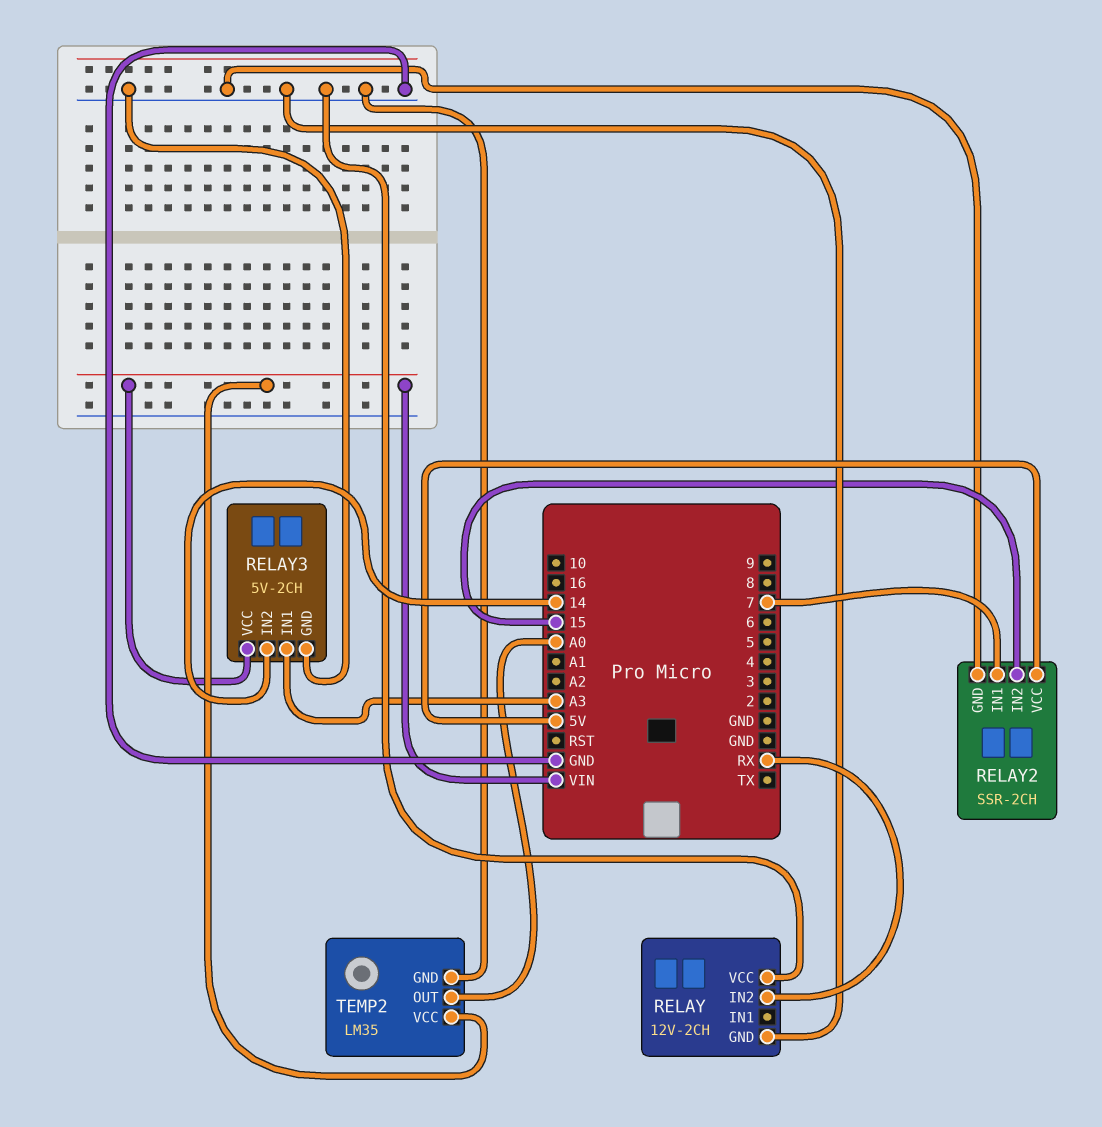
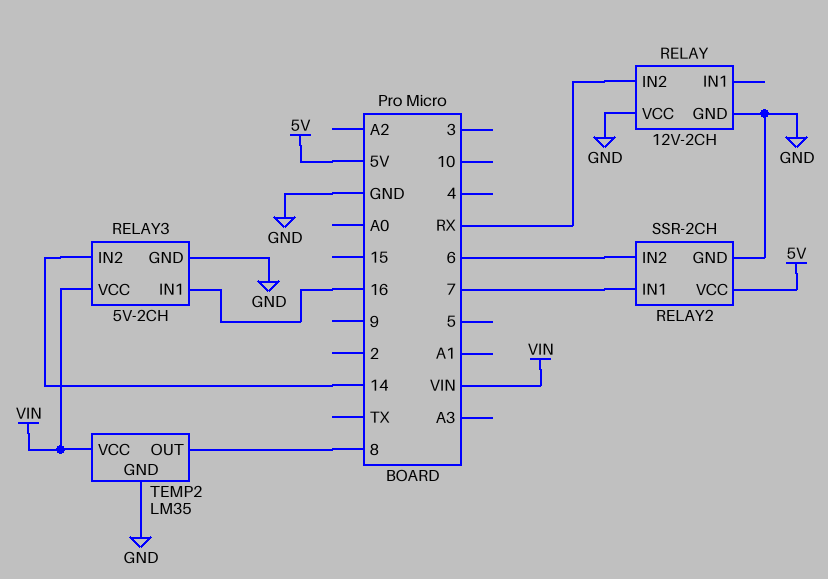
RELAY2 pin IN2: 15 -> 6
RELAY3 pin IN1: A3 -> 16
TEMP2 pin OUT: A0 -> 8

